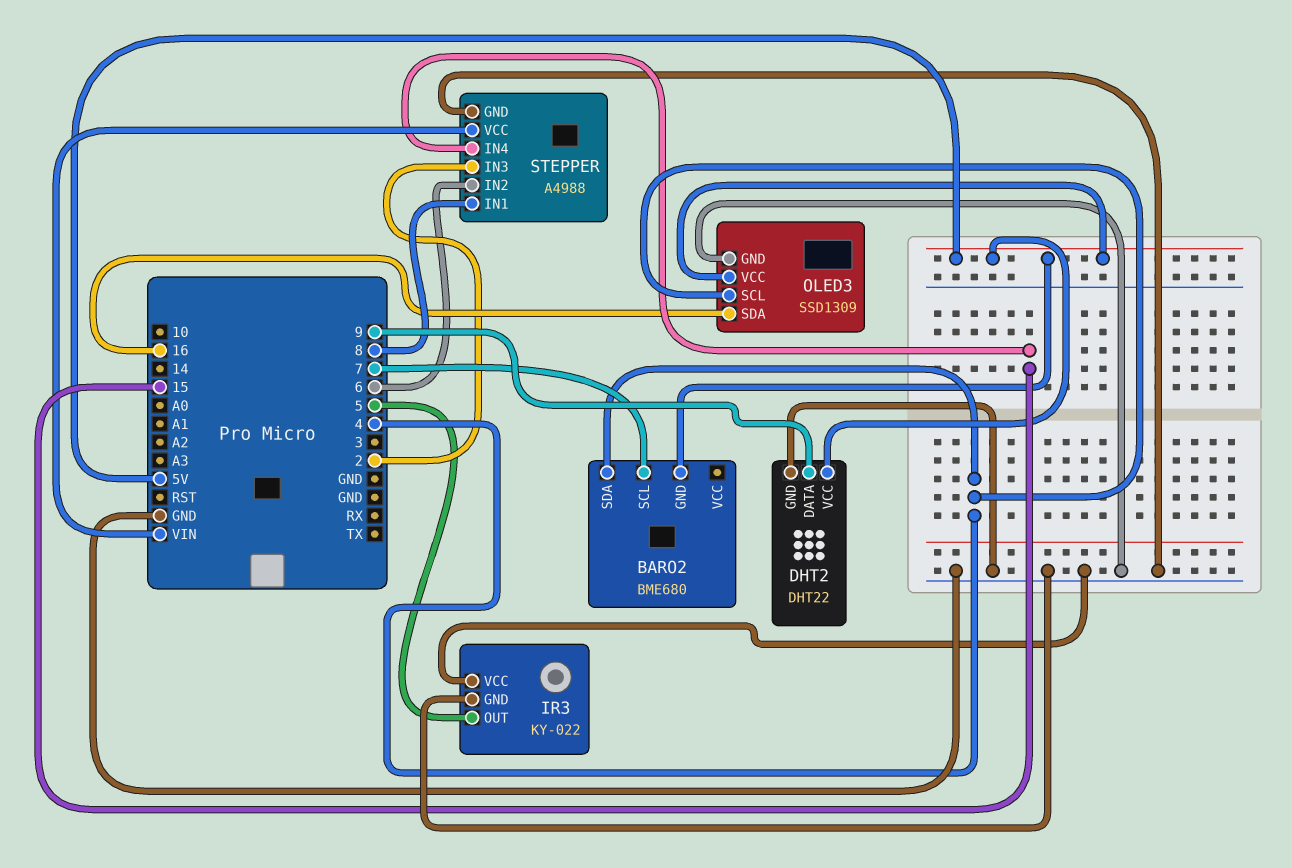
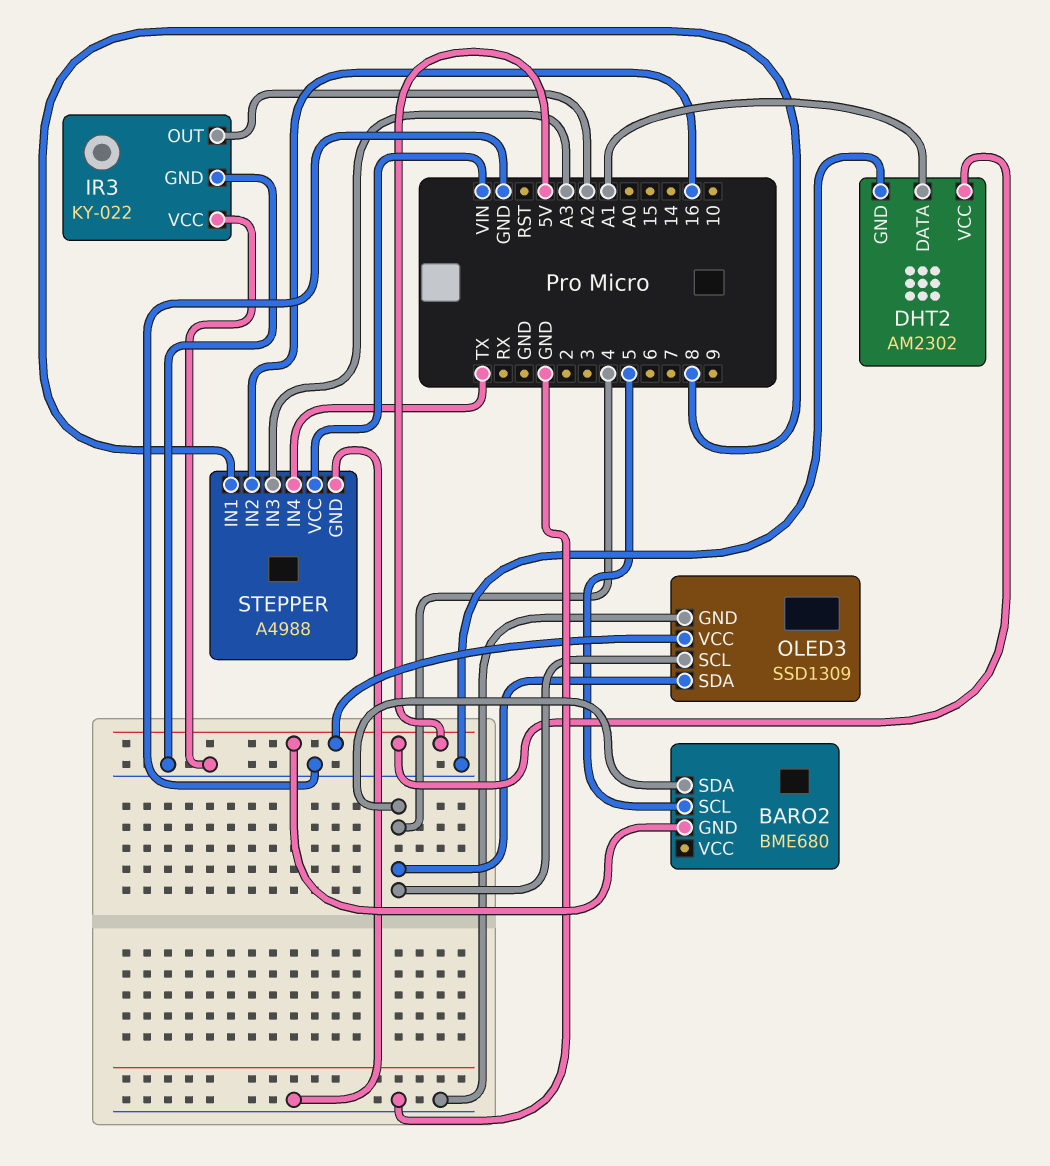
BARO2 pin SCL: 7 -> 5
DHT2: DHT22 -> AM2302
DHT2 pin DATA: 9 -> A1
IR3 pin OUT: 5 -> A2
OLED3 pin SDA: 16 -> 4
STEPPER pin IN2: 6 -> 16
STEPPER pin IN3: 2 -> A3
STEPPER pin IN4: 15 -> TX

